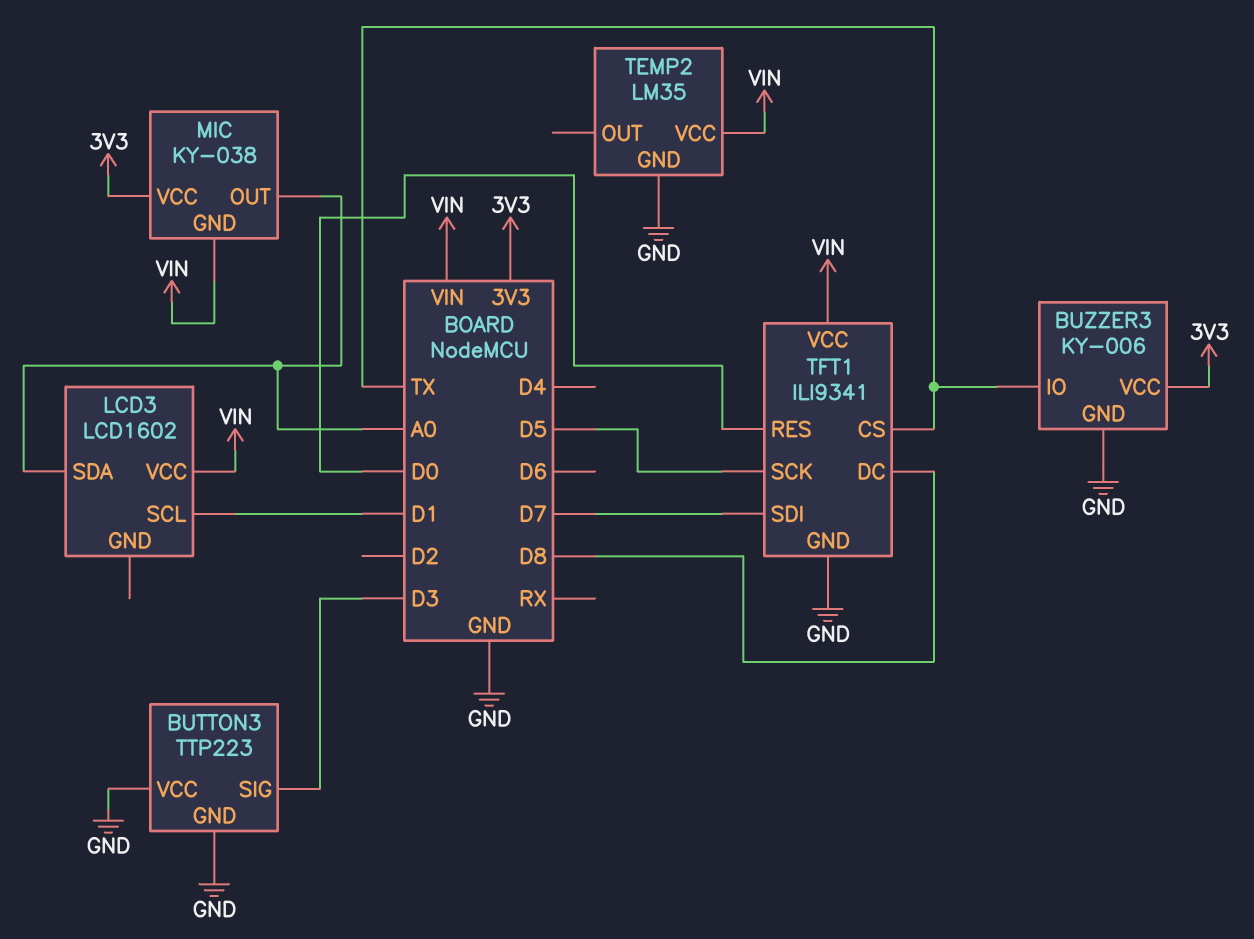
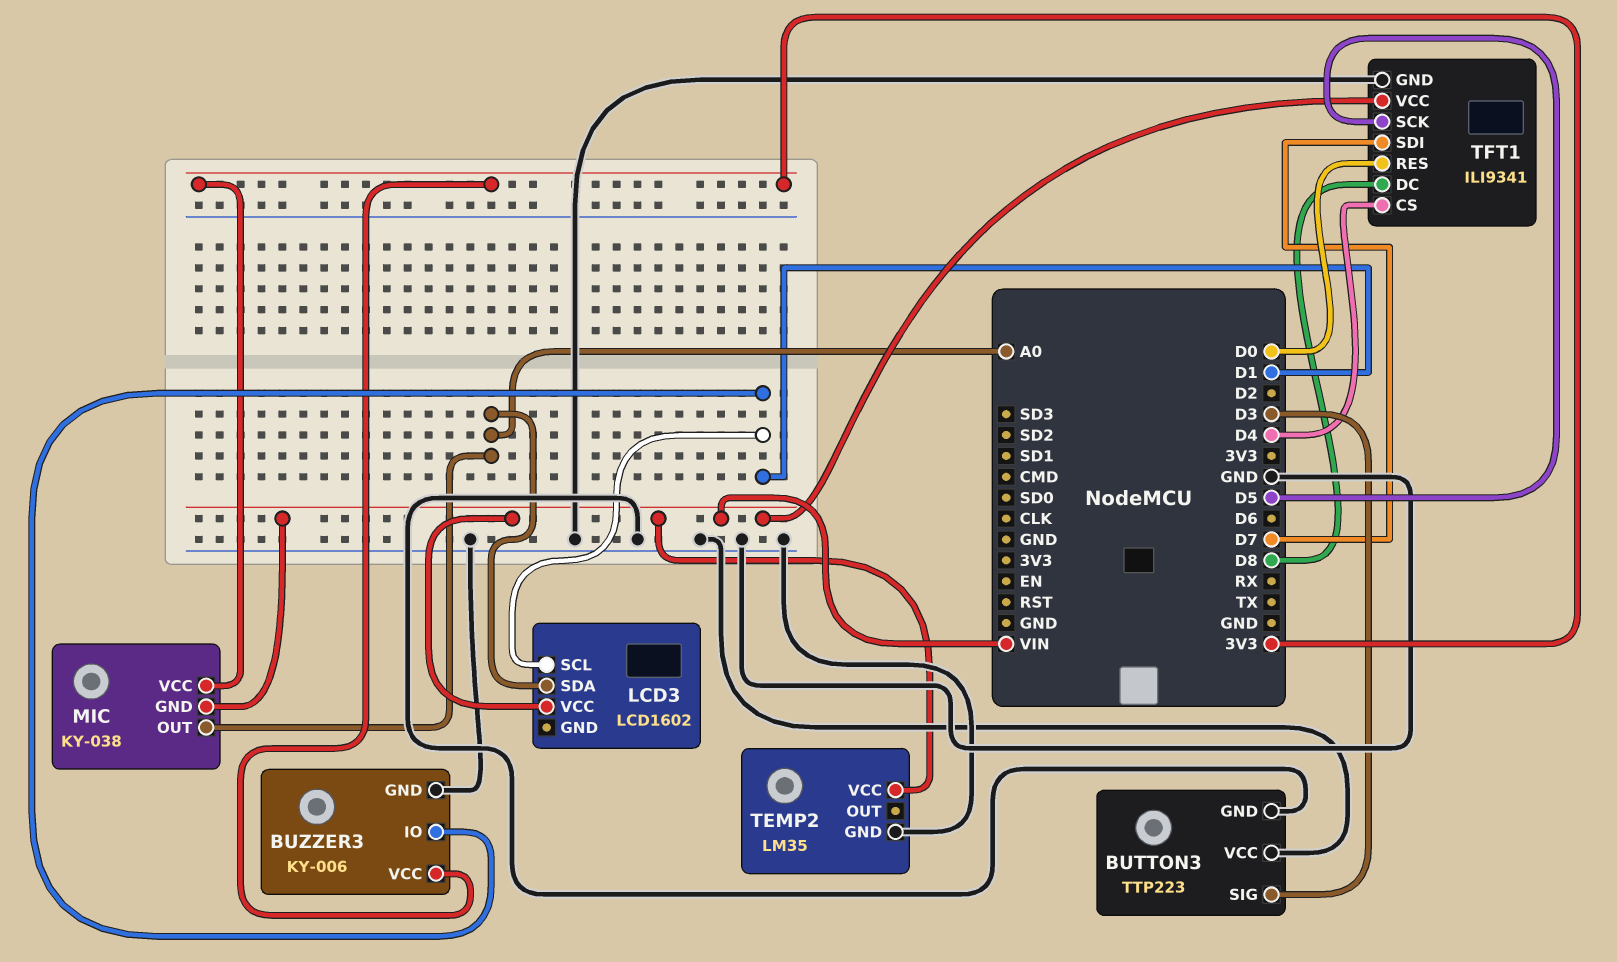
BUZZER3 pin IO: TX -> D1
TFT1 pin CS: TX -> D4

